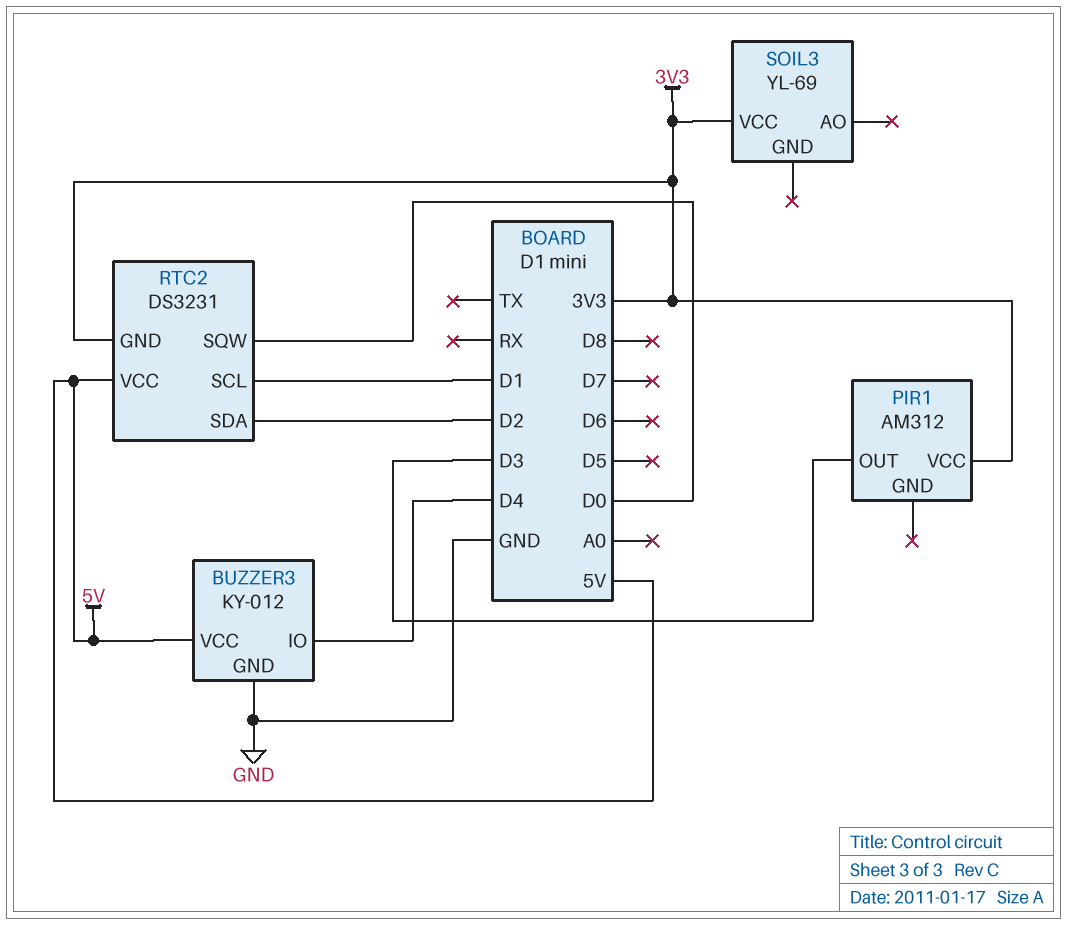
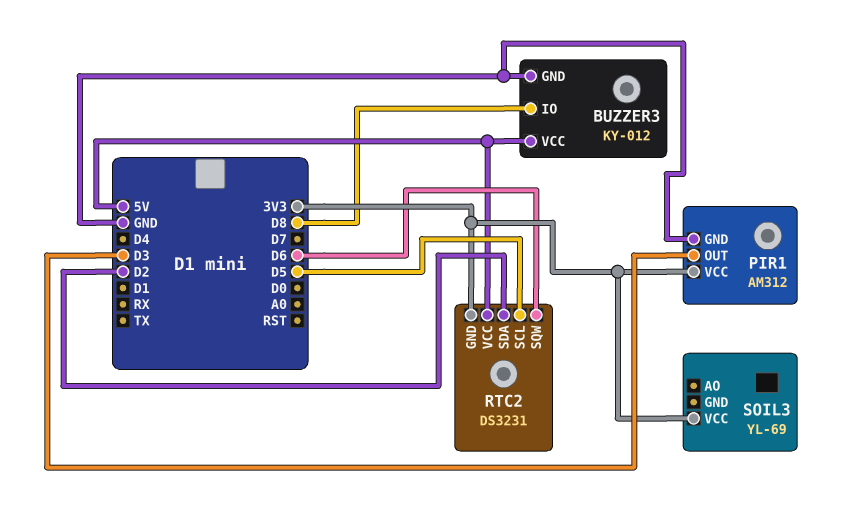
BUZZER3 pin IO: D4 -> D8
PIR1 pin GND: none -> GND
RTC2 pin SCL: D1 -> D5
RTC2 pin SQW: D0 -> D6

